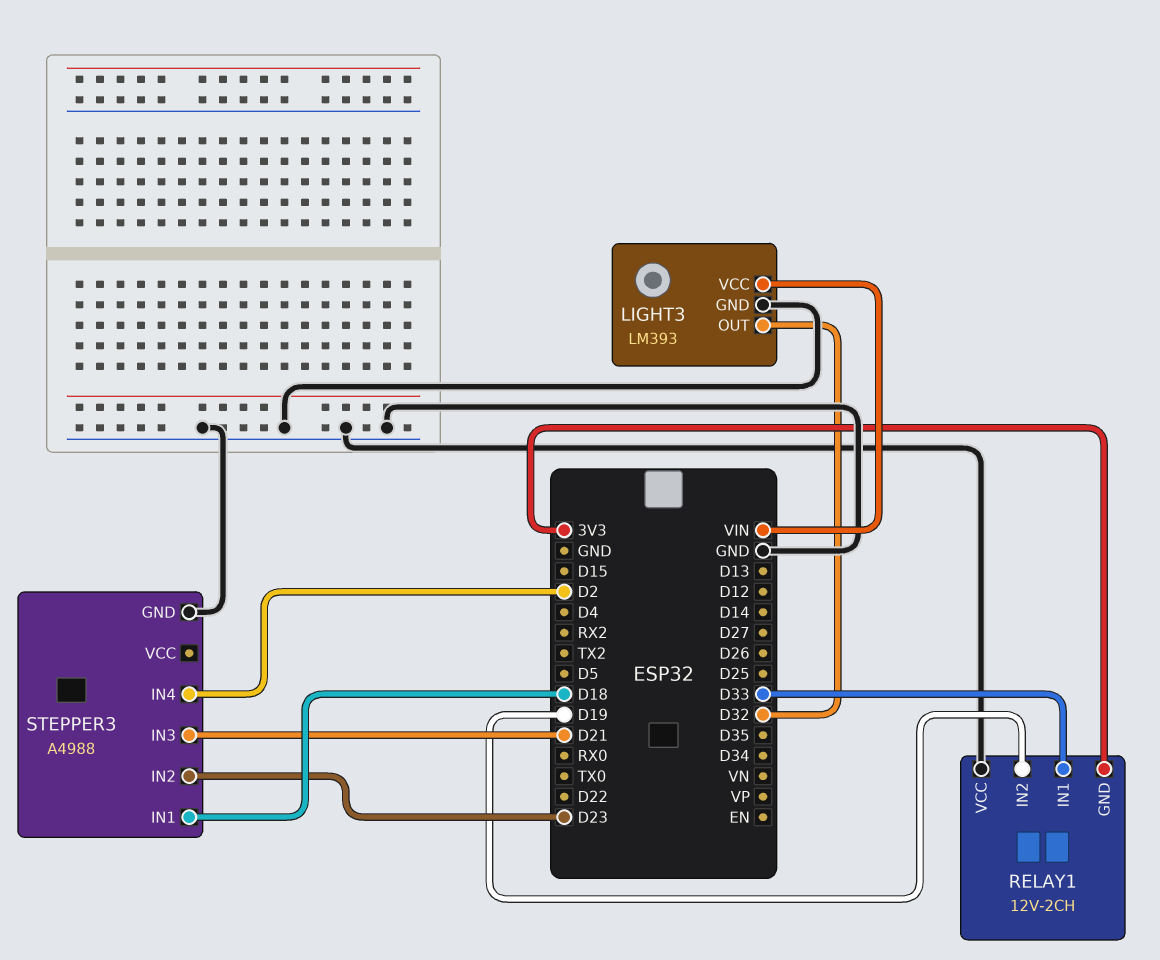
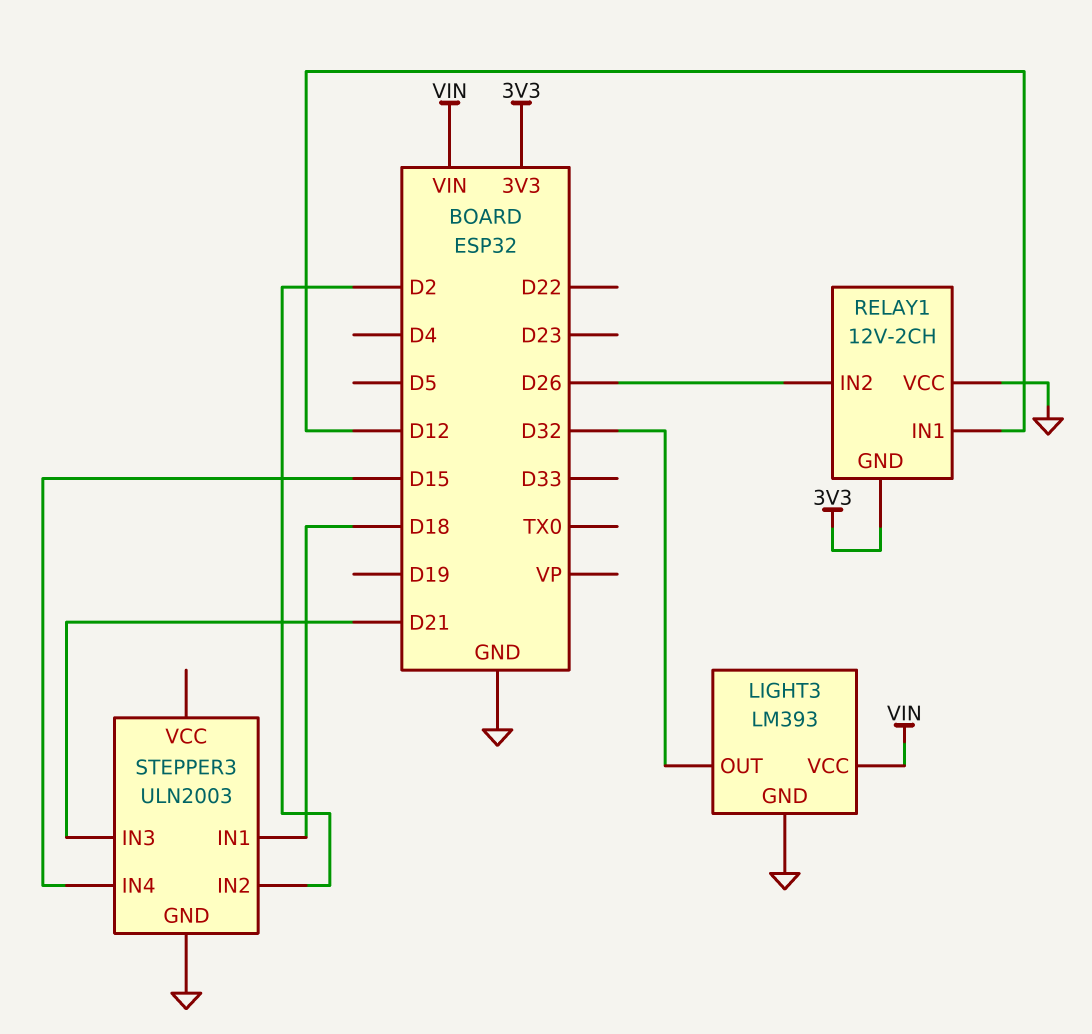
RELAY1 pin IN1: D33 -> D12
RELAY1 pin IN2: D19 -> D26
STEPPER3: A4988 -> ULN2003
STEPPER3 pin IN2: D23 -> D2
STEPPER3 pin IN4: D2 -> D15

